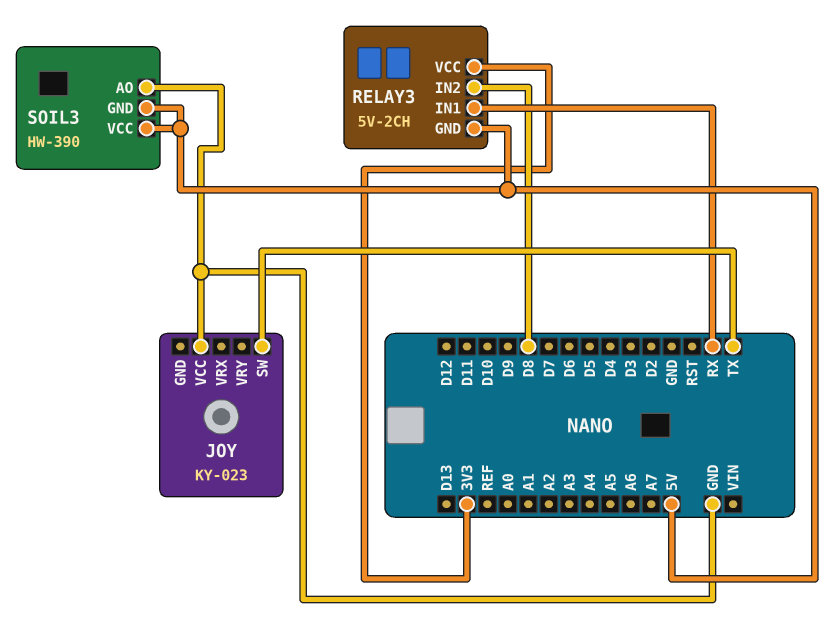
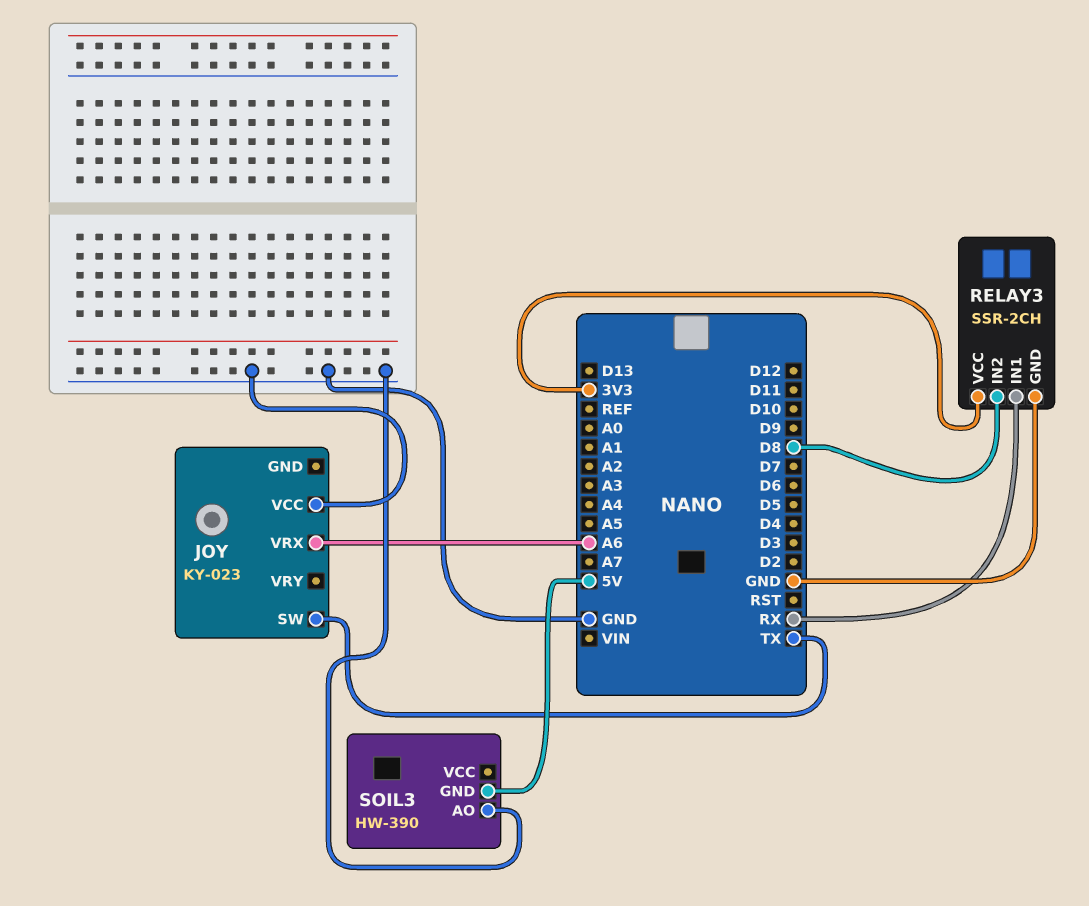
JOY pin VRX: none -> A6
RELAY3: 5V-2CH -> SSR-2CH
RELAY3 pin GND: 5V -> GND
SOIL3 pin VCC: 5V -> none

